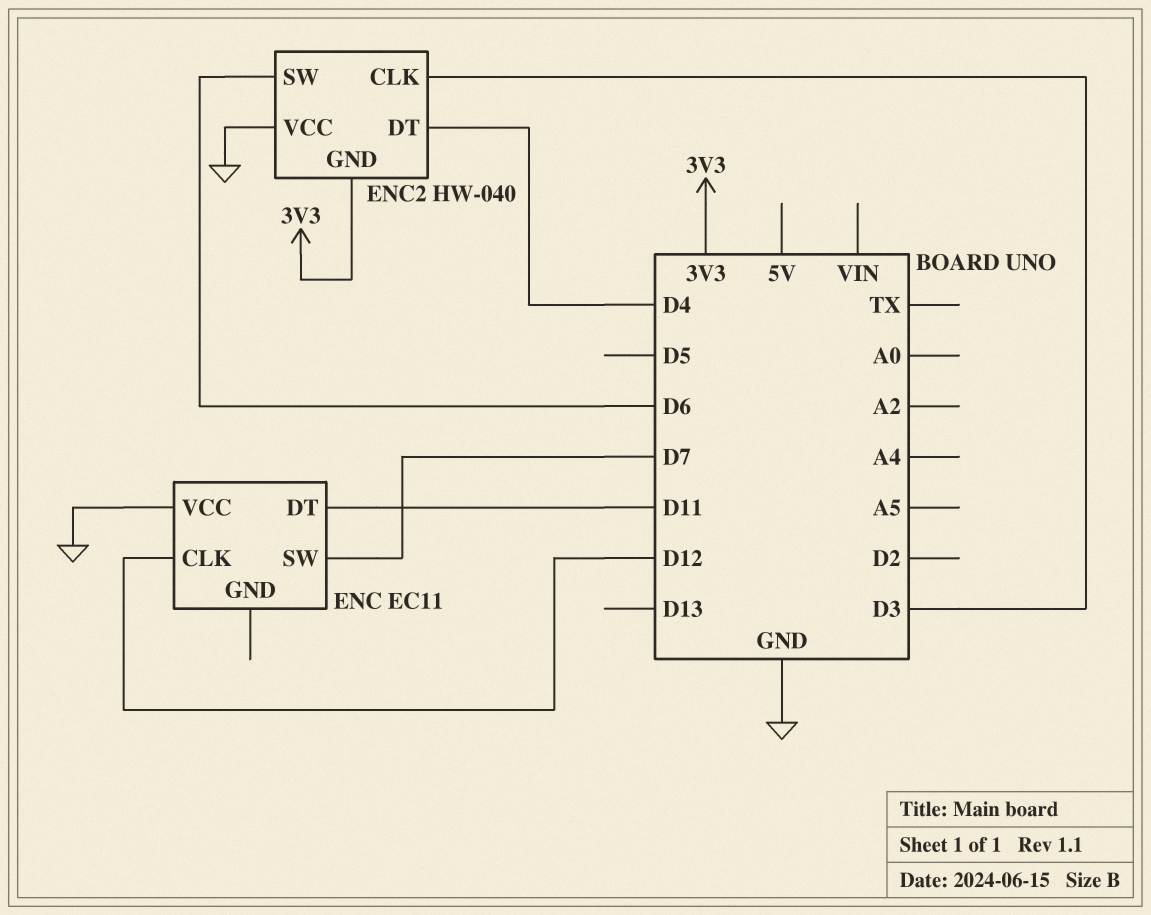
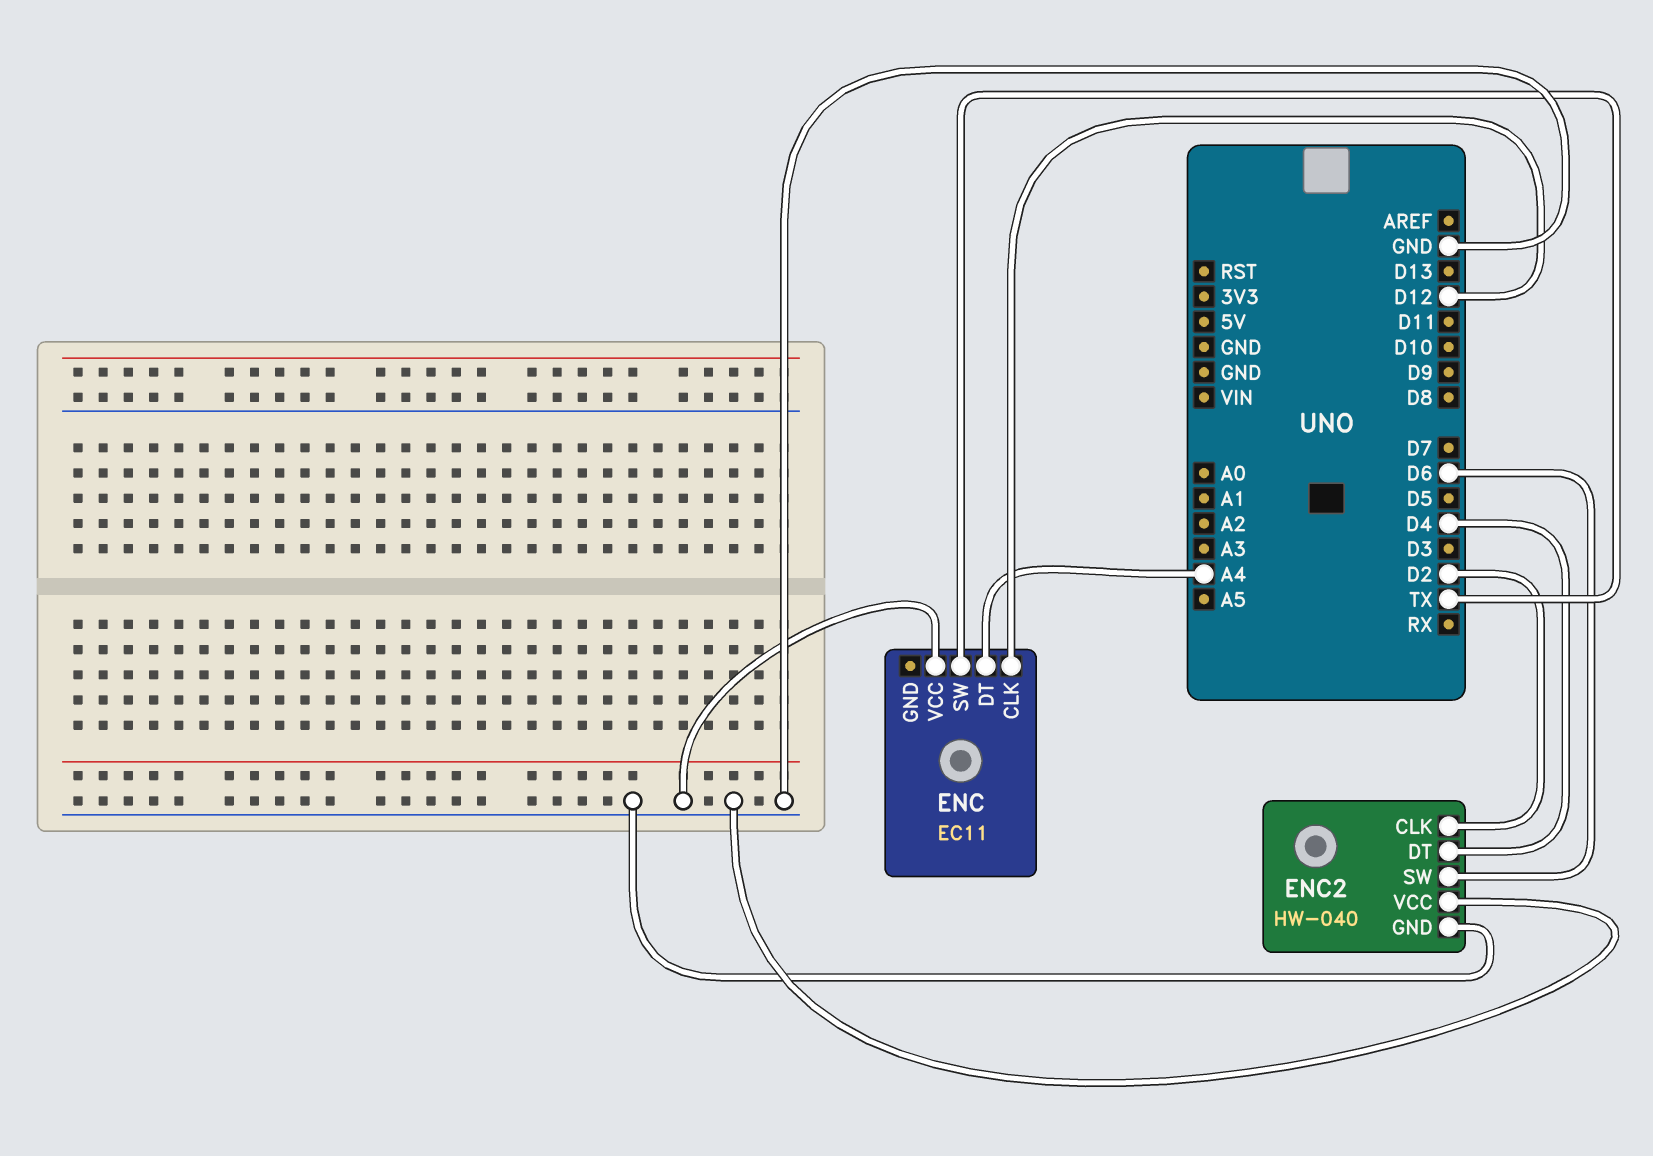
ENC pin DT: D11 -> A4
ENC pin SW: D7 -> TX
ENC2 pin CLK: D3 -> D2
ENC2 pin GND: 3V3 -> GND

